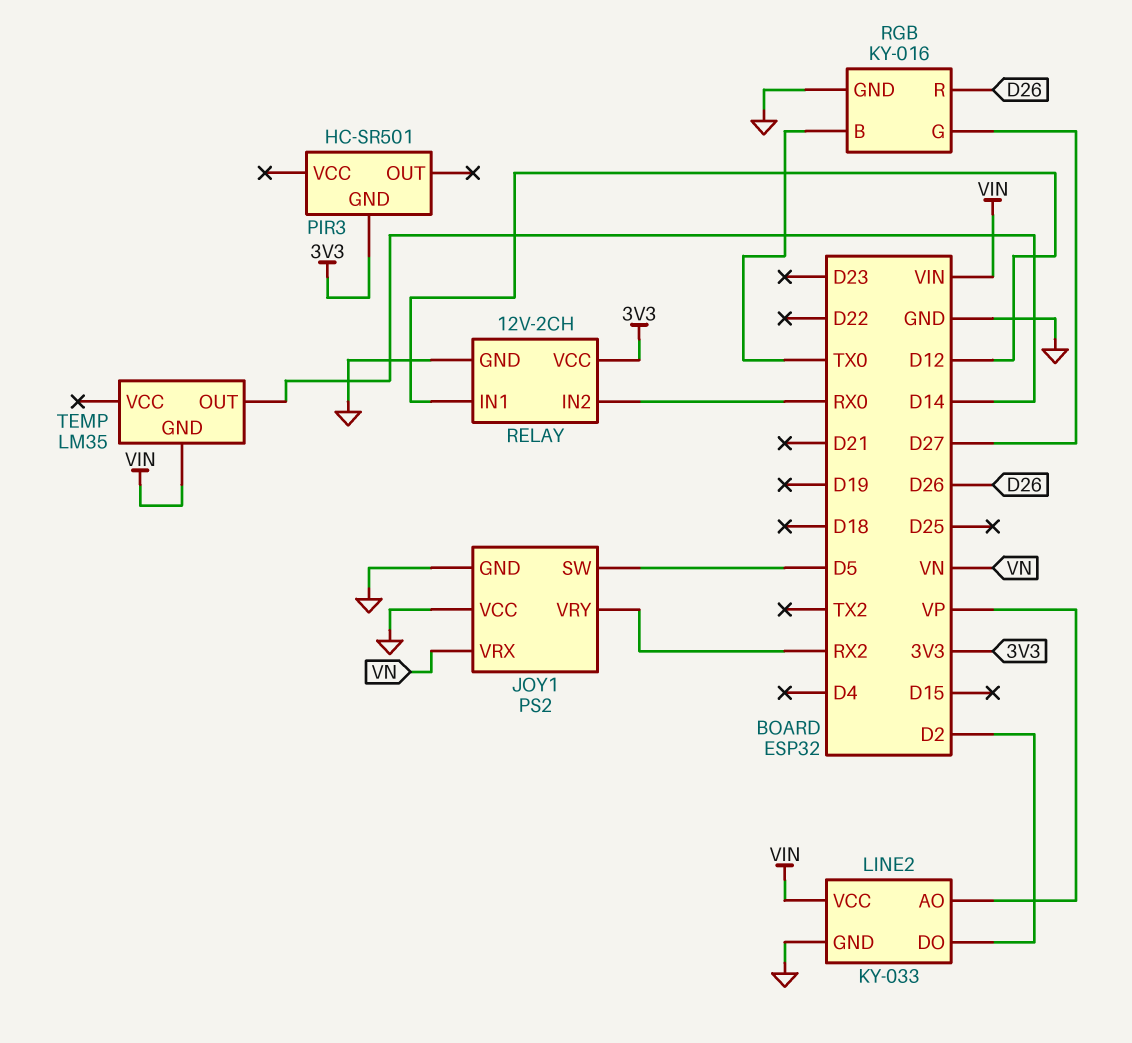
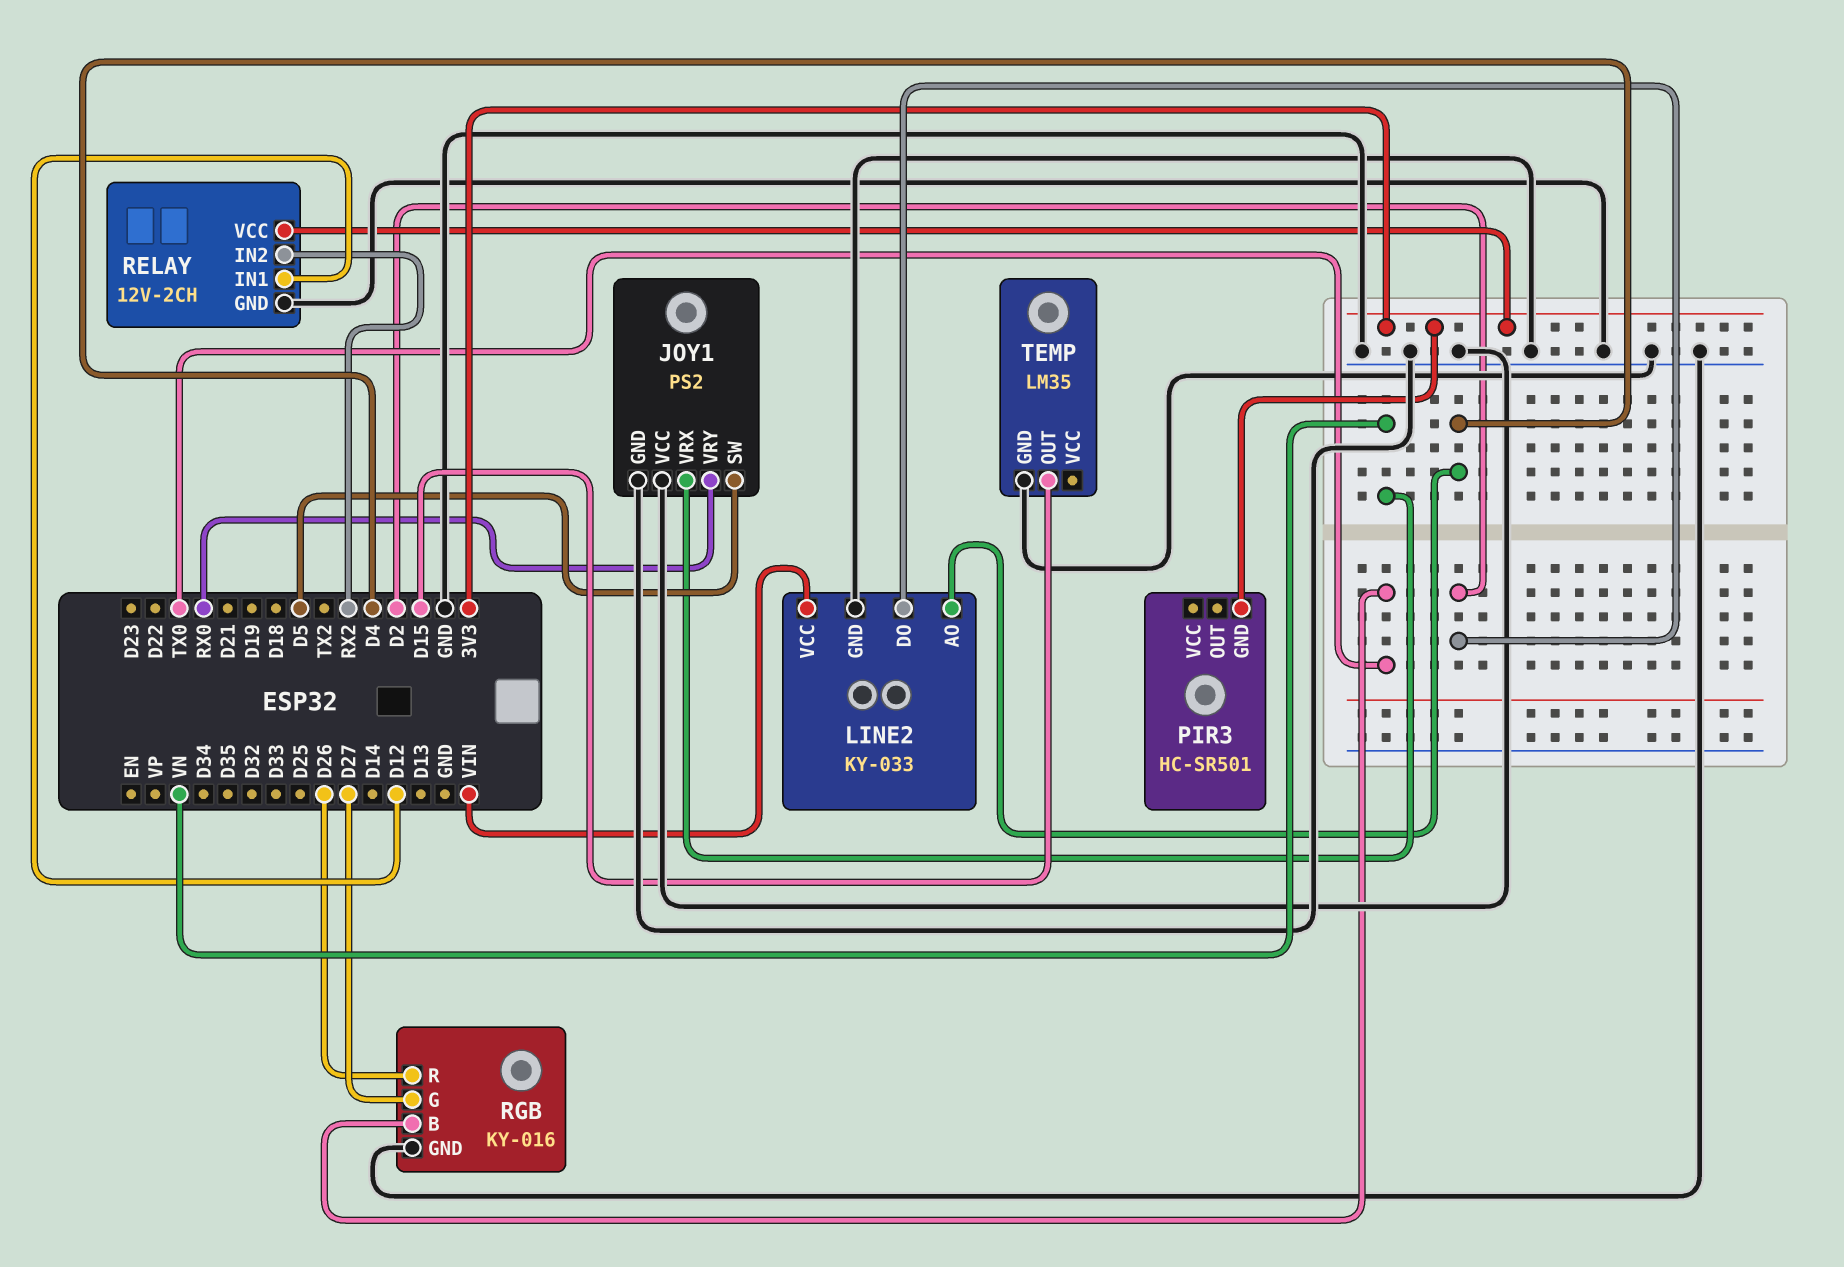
JOY1 pin VRY: RX2 -> RX0
LINE2 pin AO: VP -> D4
RELAY pin IN2: RX0 -> RX2
TEMP pin GND: VIN -> GND
TEMP pin OUT: D14 -> D15

